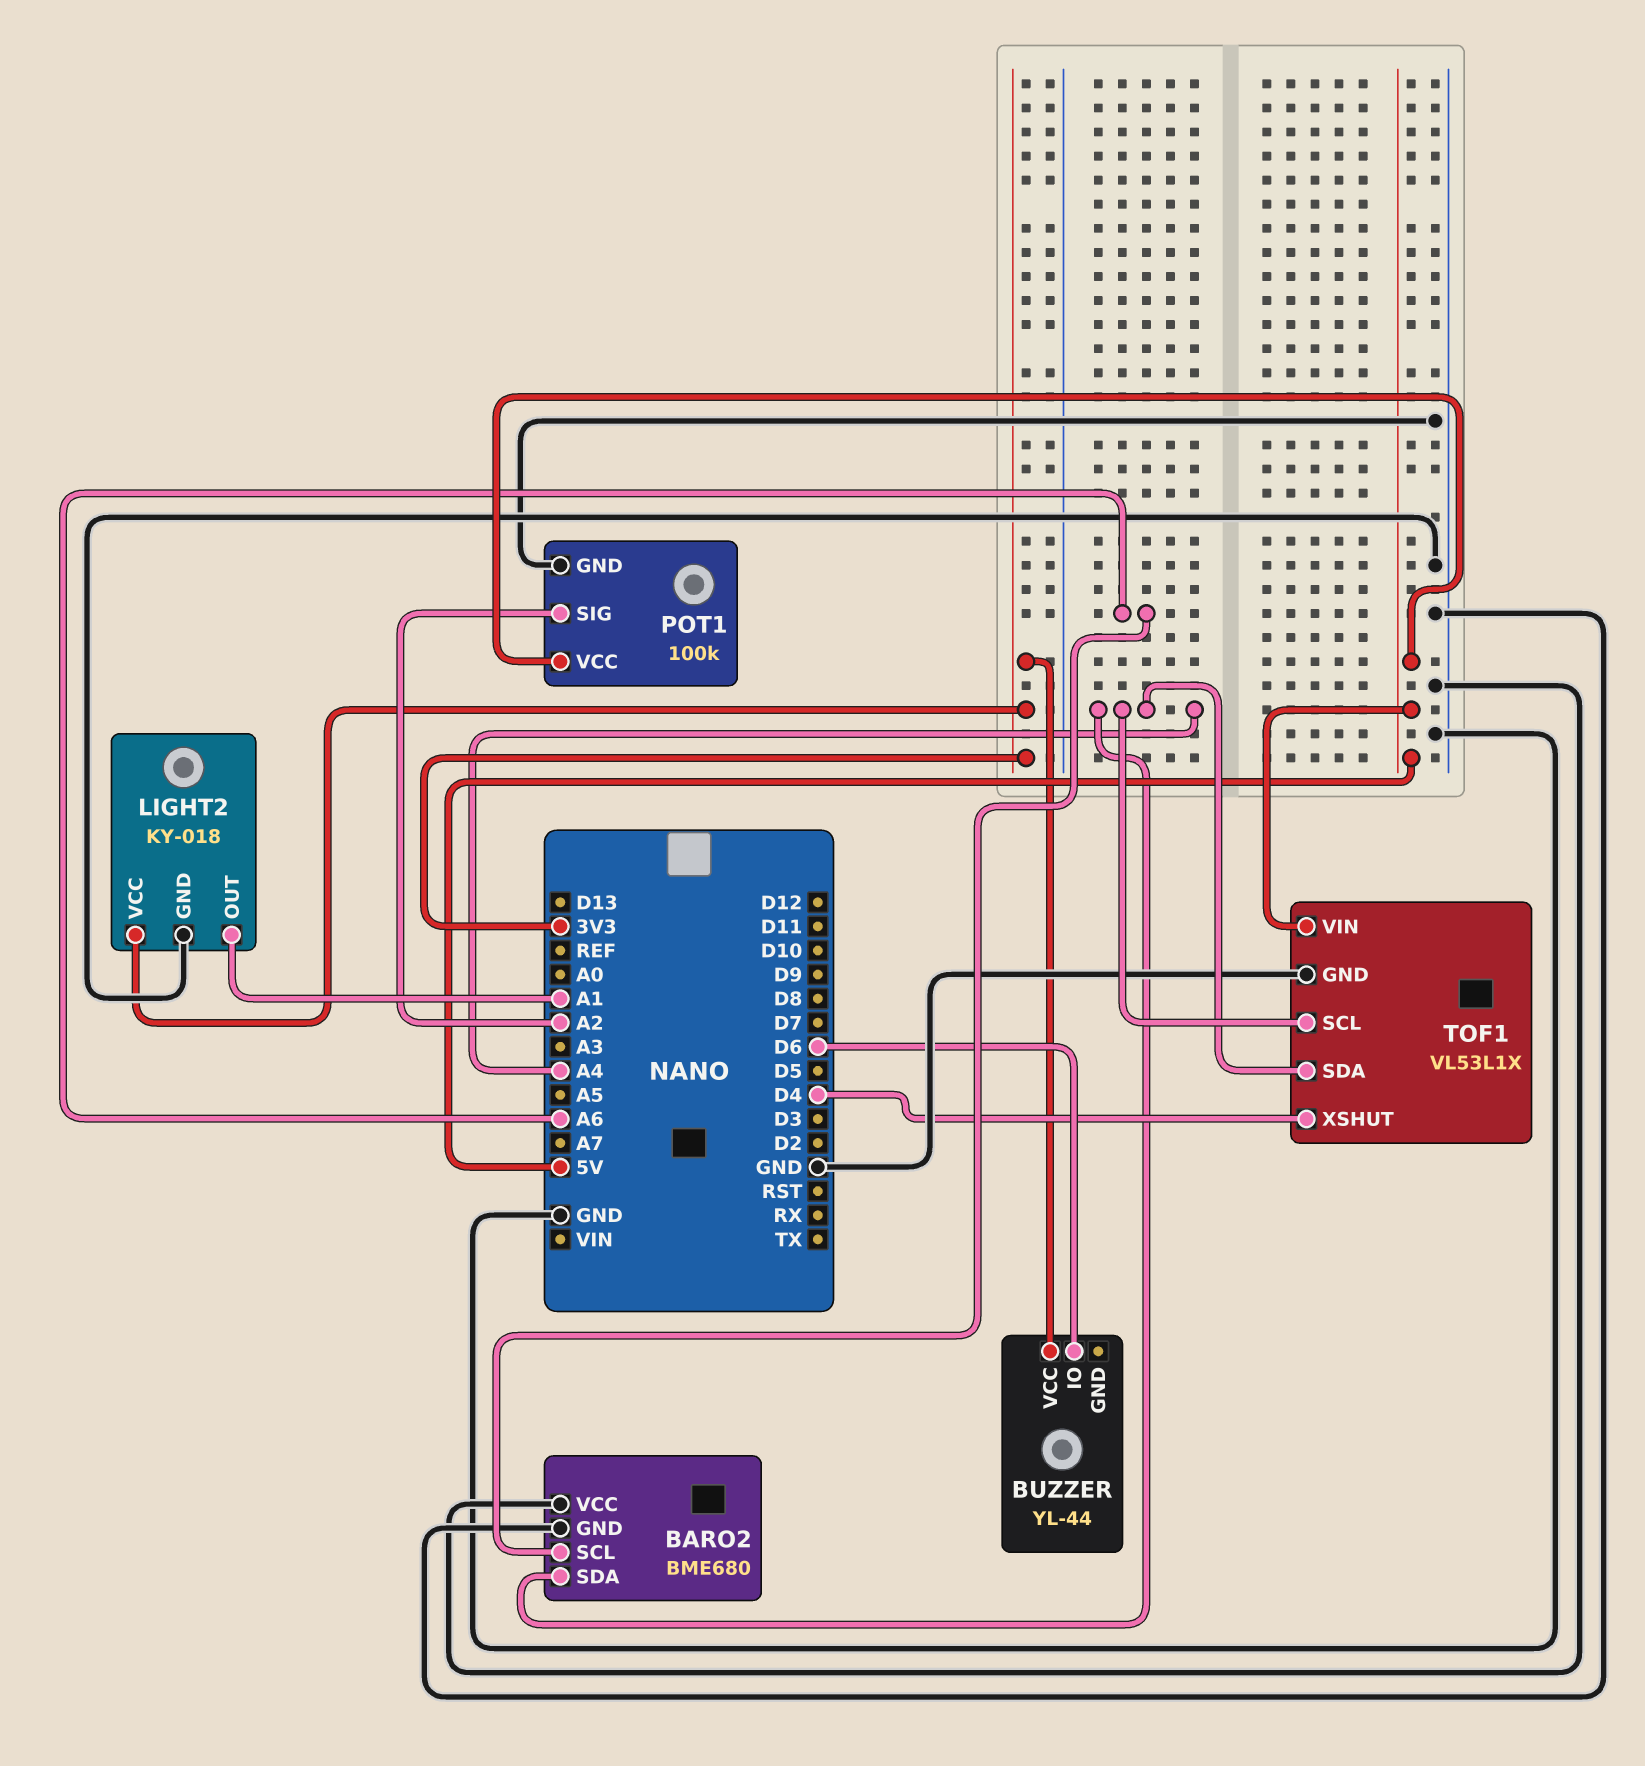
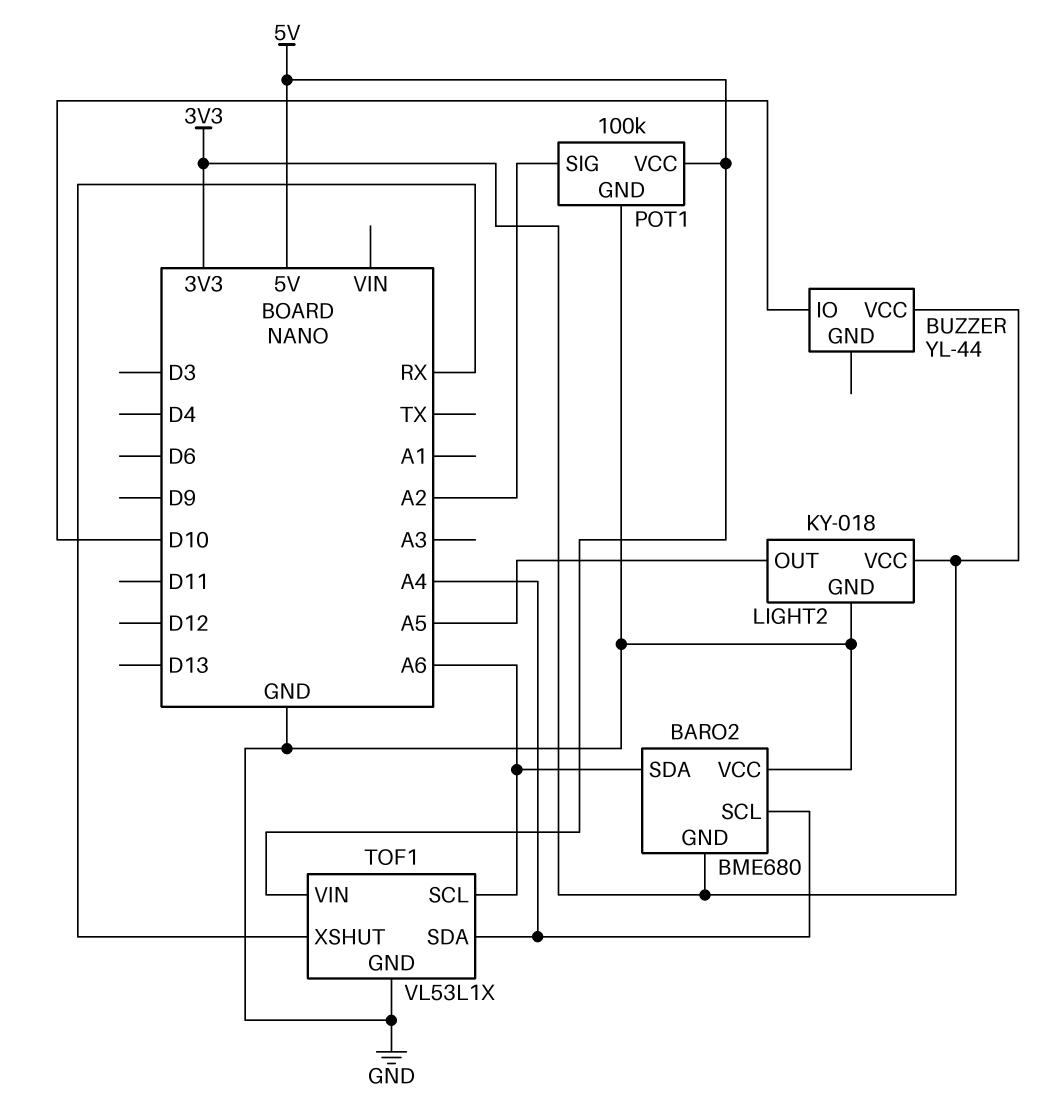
BARO2 pin GND: GND -> 3V3
BARO2 pin SCL: A6 -> A4
BARO2 pin SDA: A4 -> A6
BUZZER pin IO: D6 -> D10
LIGHT2 pin OUT: A1 -> A5
TOF1 pin SCL: A4 -> A6
TOF1 pin XSHUT: D4 -> RX

